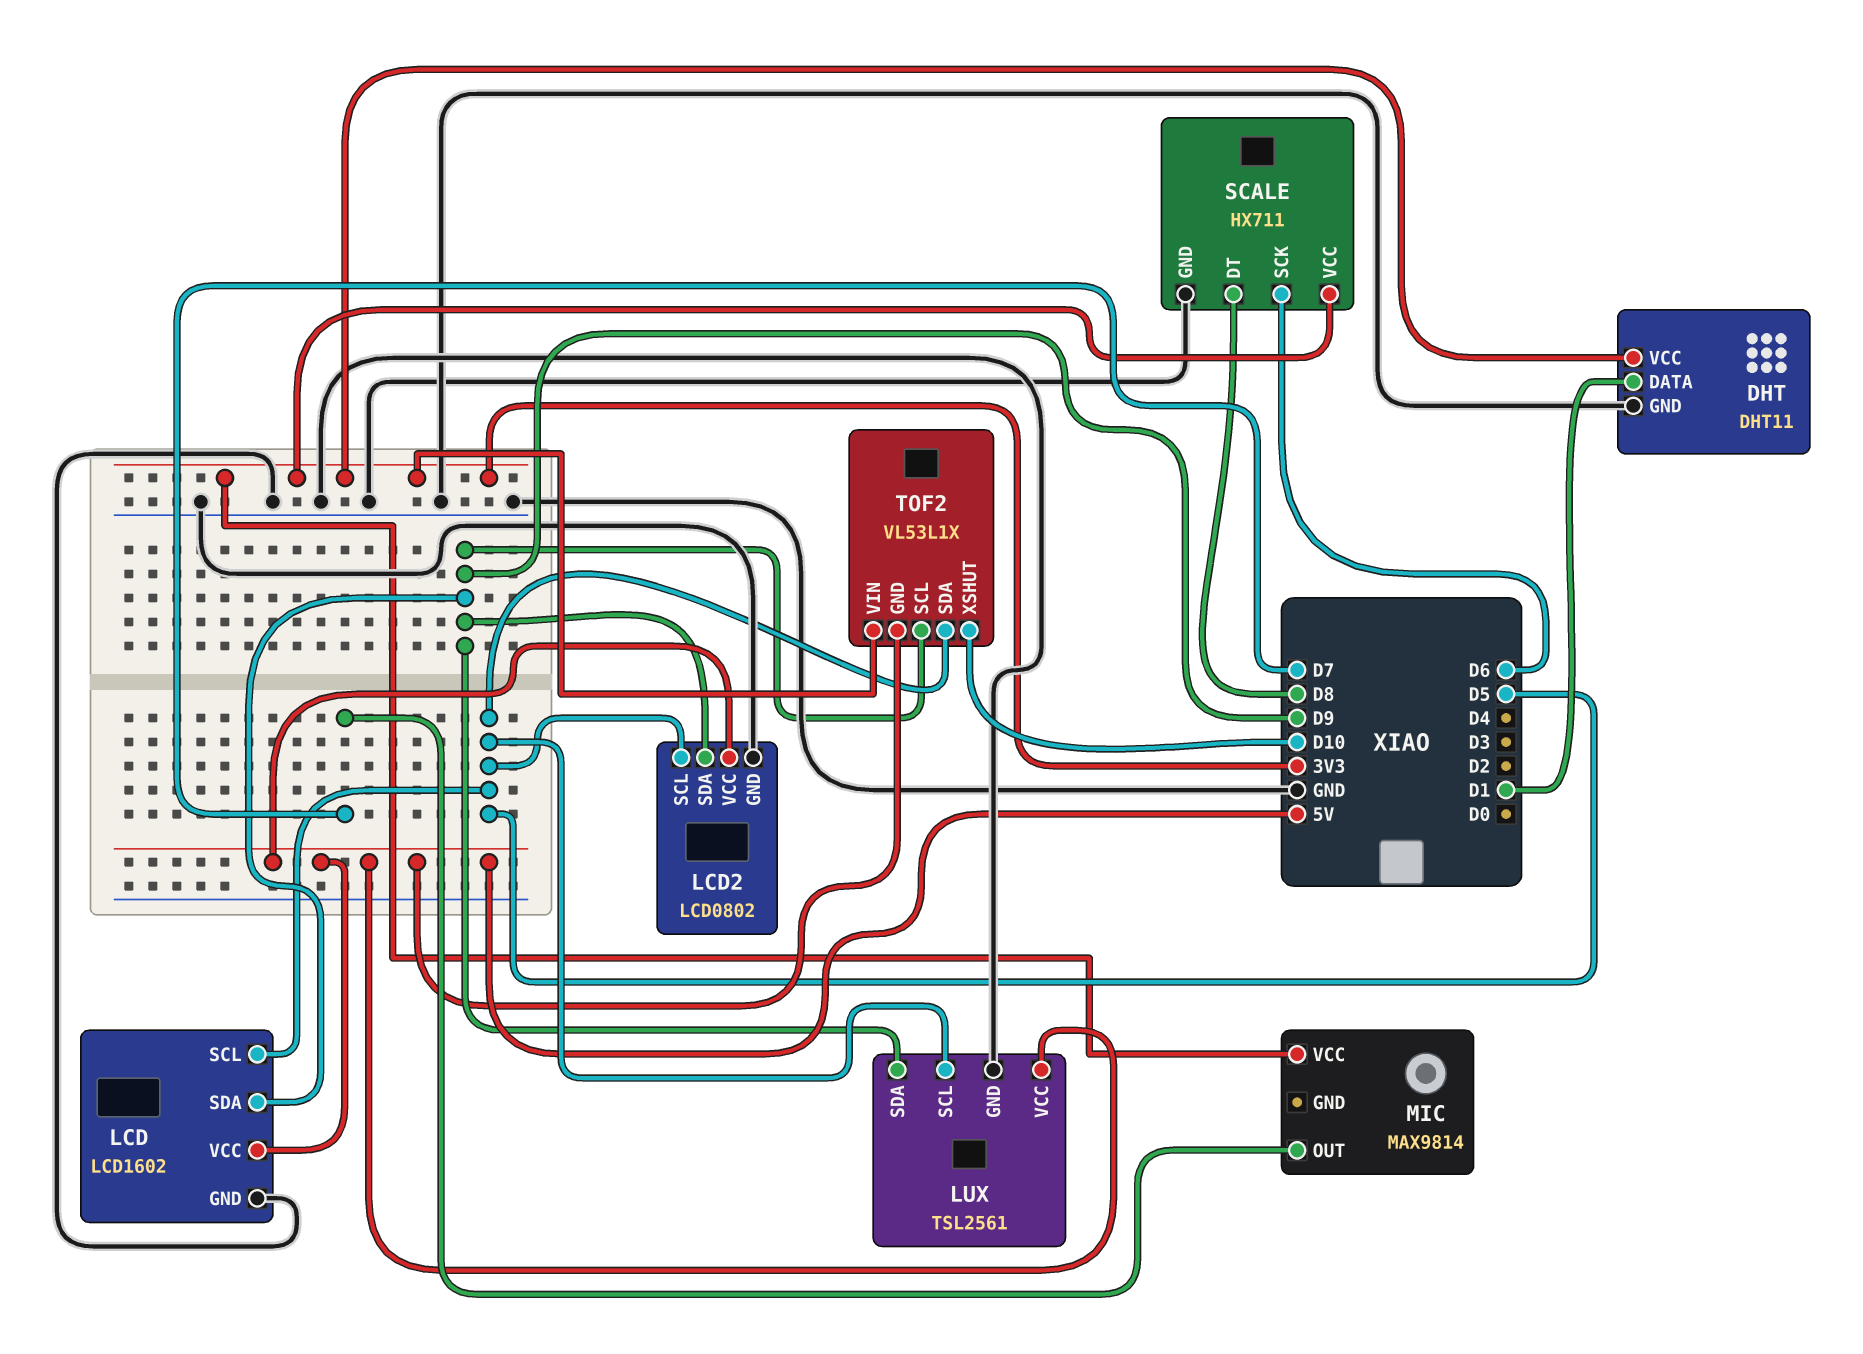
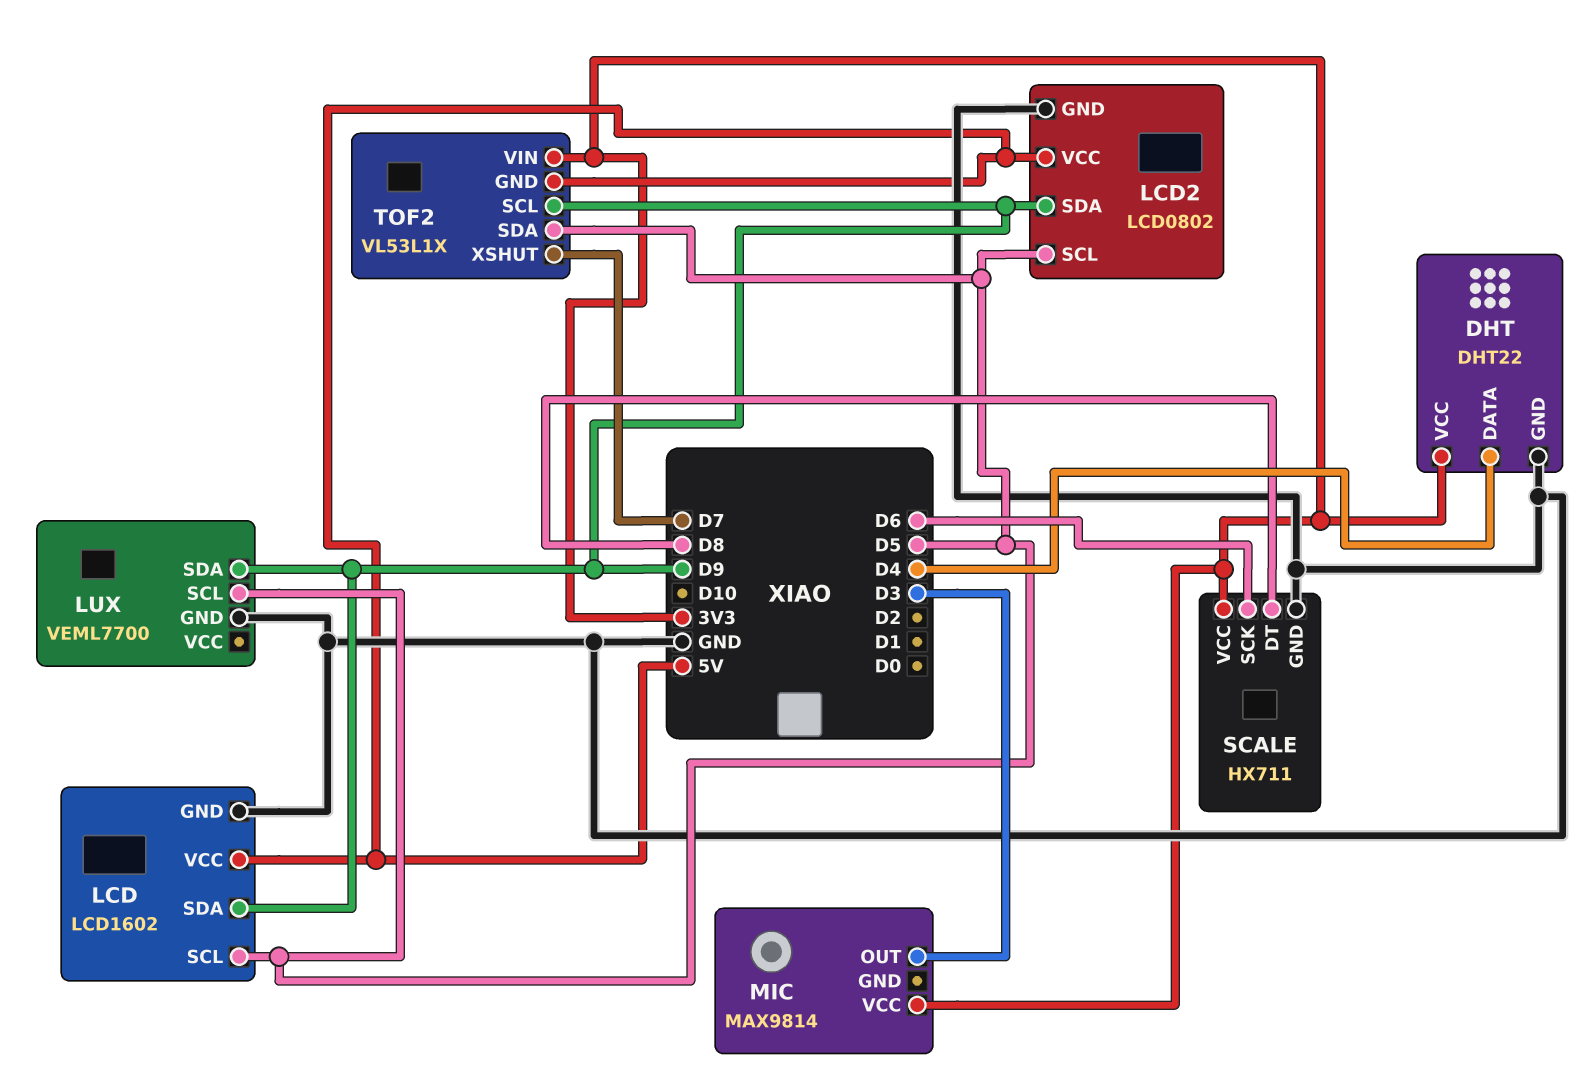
DHT: DHT11 -> DHT22
DHT pin DATA: D1 -> D4
LUX: TSL2561 -> VEML7700
LUX pin VCC: 5V -> none
MIC pin OUT: D7 -> D3
TOF2 pin XSHUT: D10 -> D7

